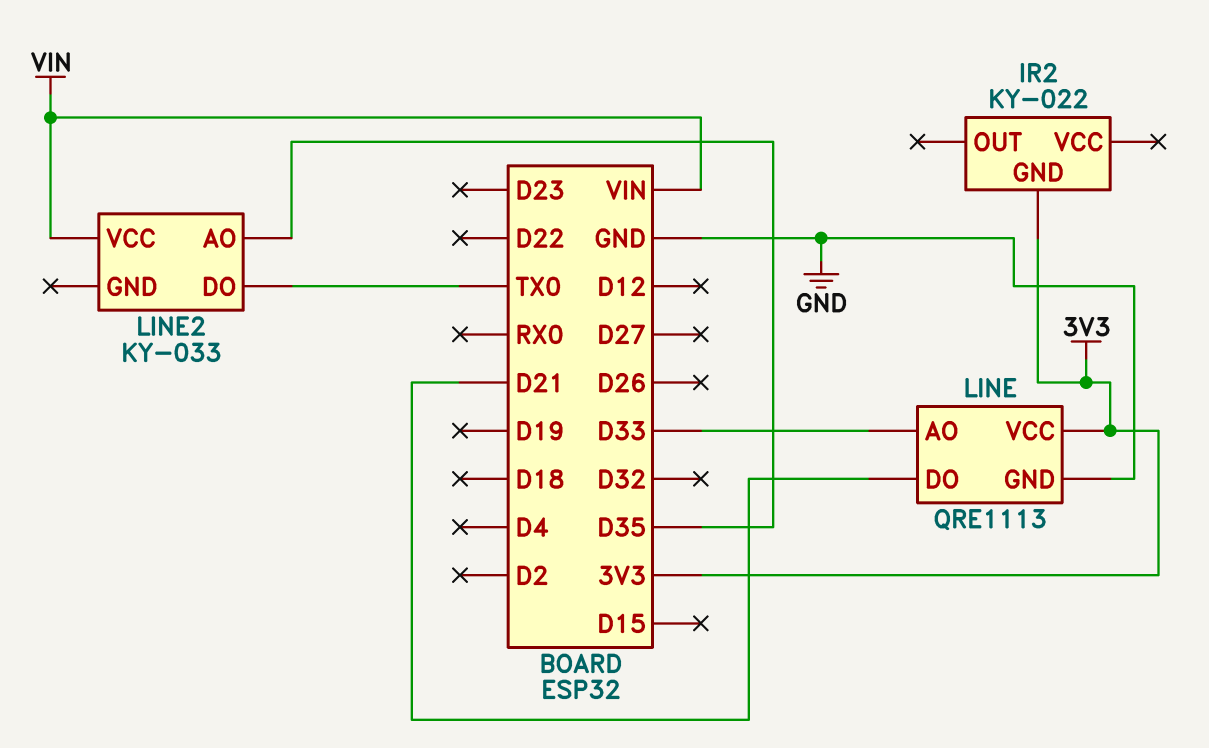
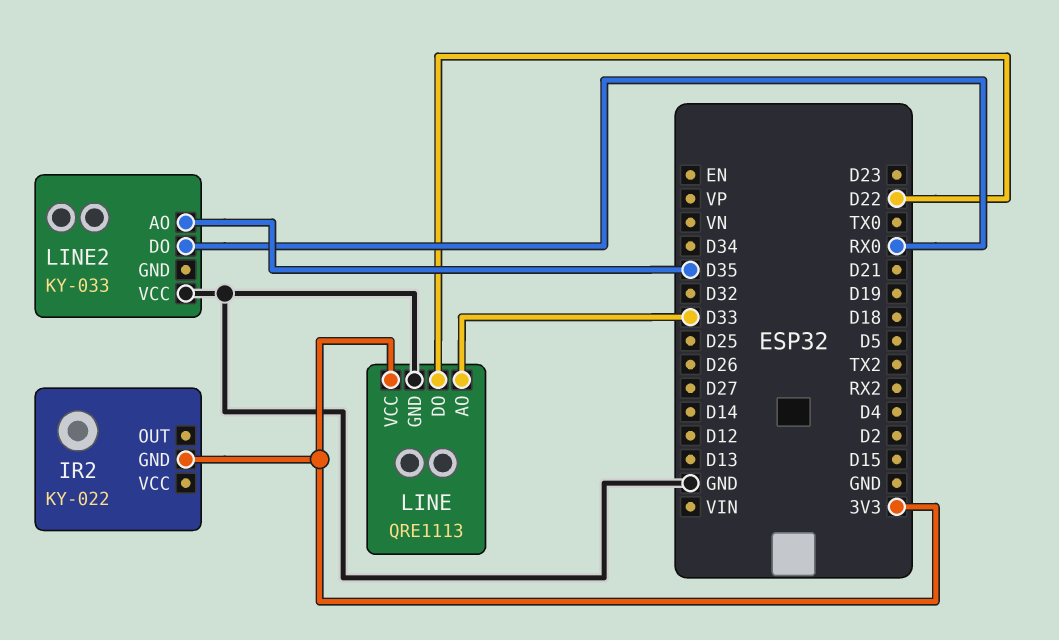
LINE pin DO: D21 -> D22
LINE2 pin DO: TX0 -> RX0
LINE2 pin VCC: VIN -> GND

